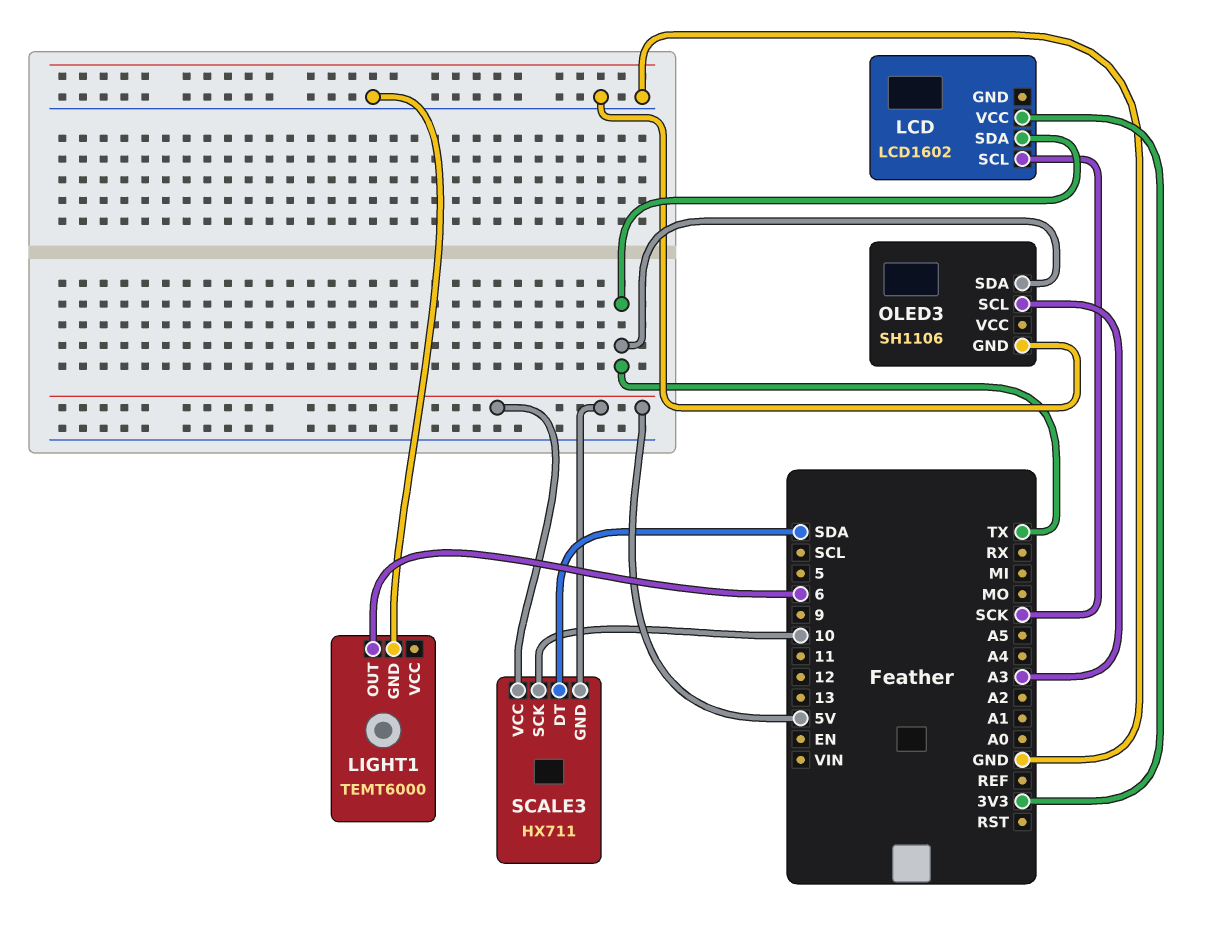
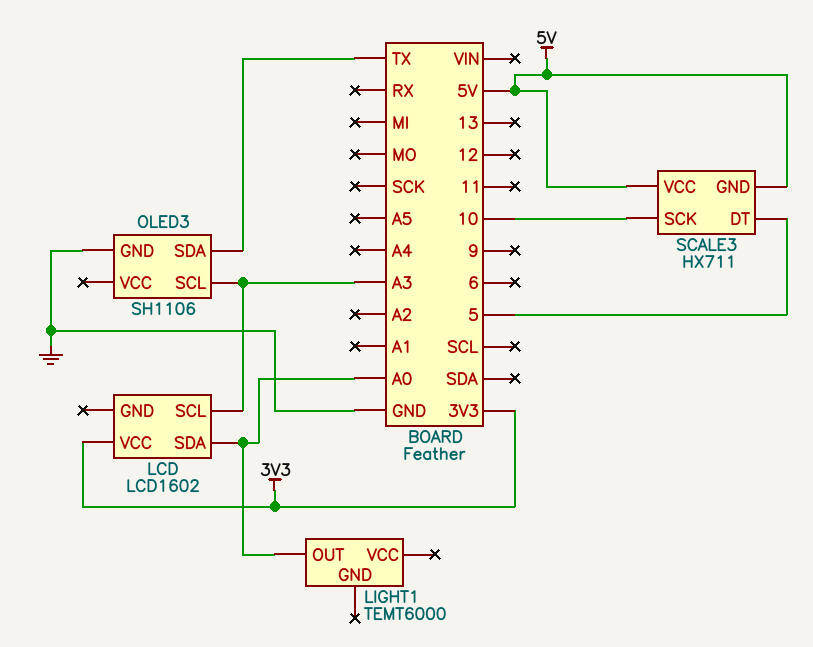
LCD pin SCL: SCK -> A3
LCD pin SDA: TX -> A0
LIGHT1 pin GND: GND -> none
LIGHT1 pin OUT: 6 -> A0
SCALE3 pin DT: SDA -> 5

